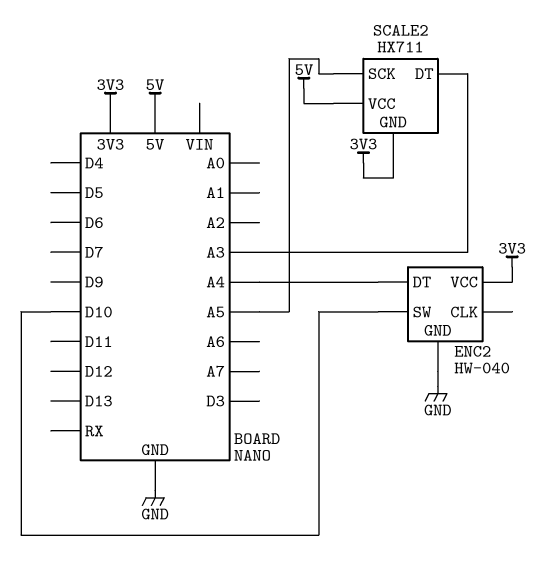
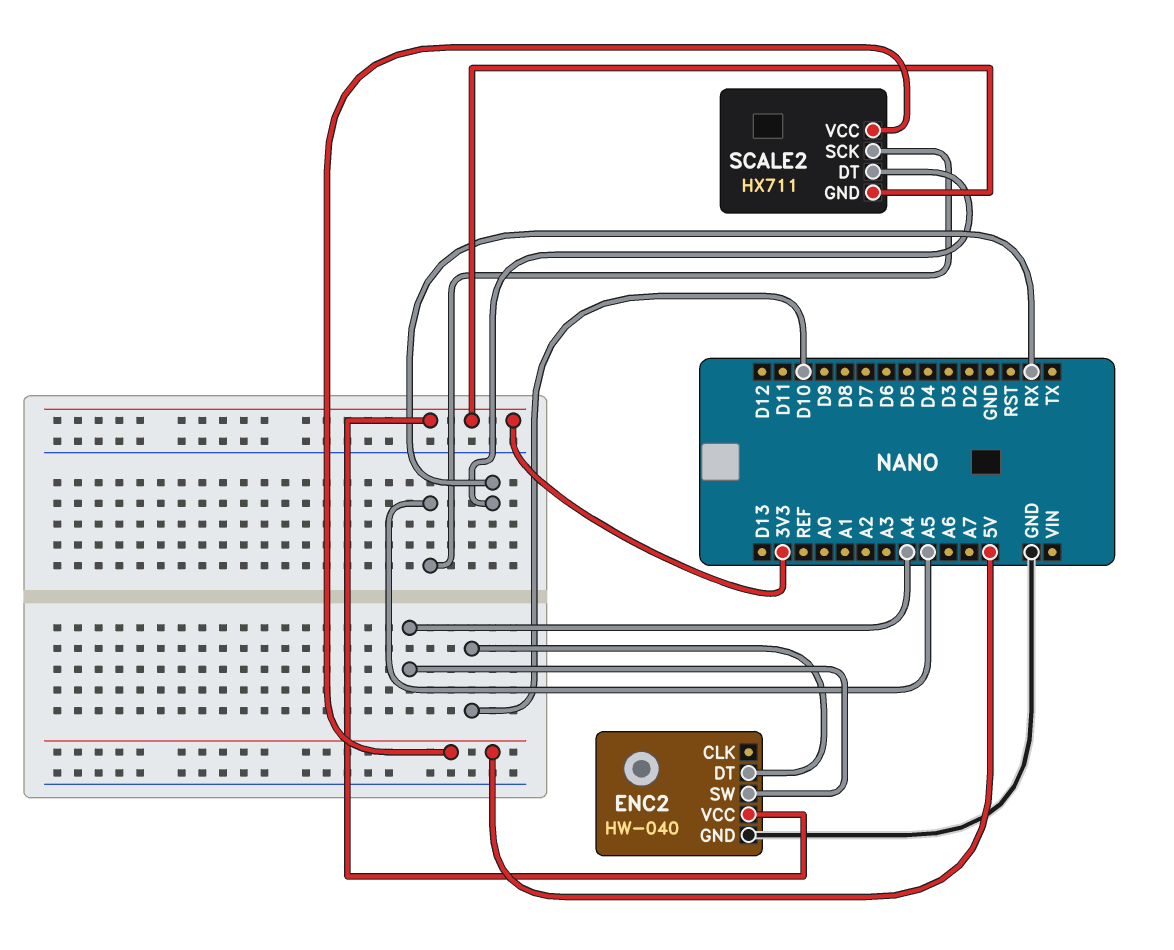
ENC2 pin DT: A4 -> D10
ENC2 pin SW: D10 -> A4
SCALE2 pin DT: A3 -> RX

